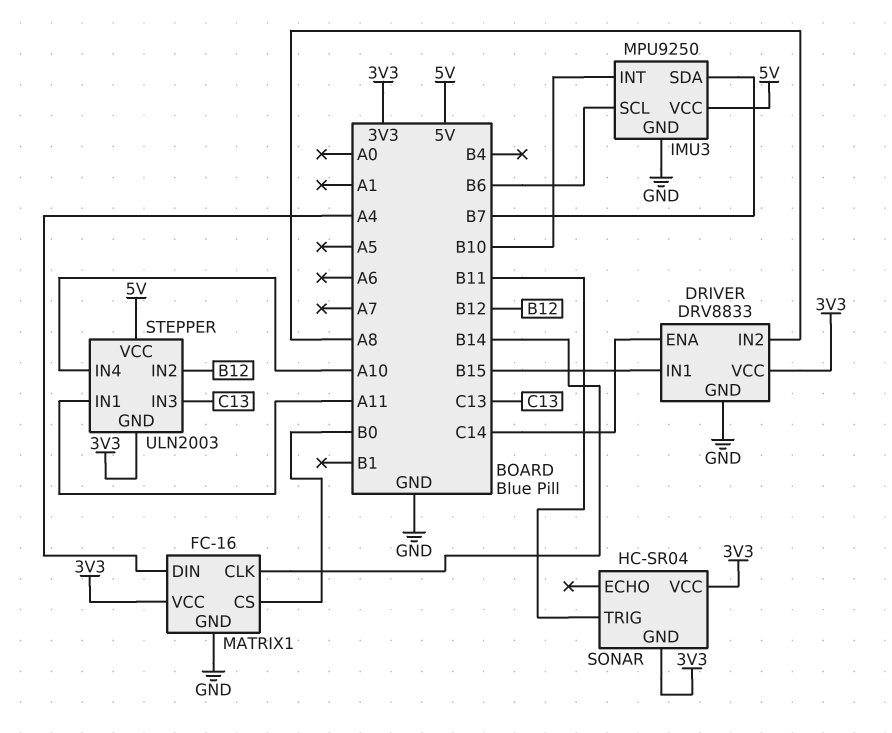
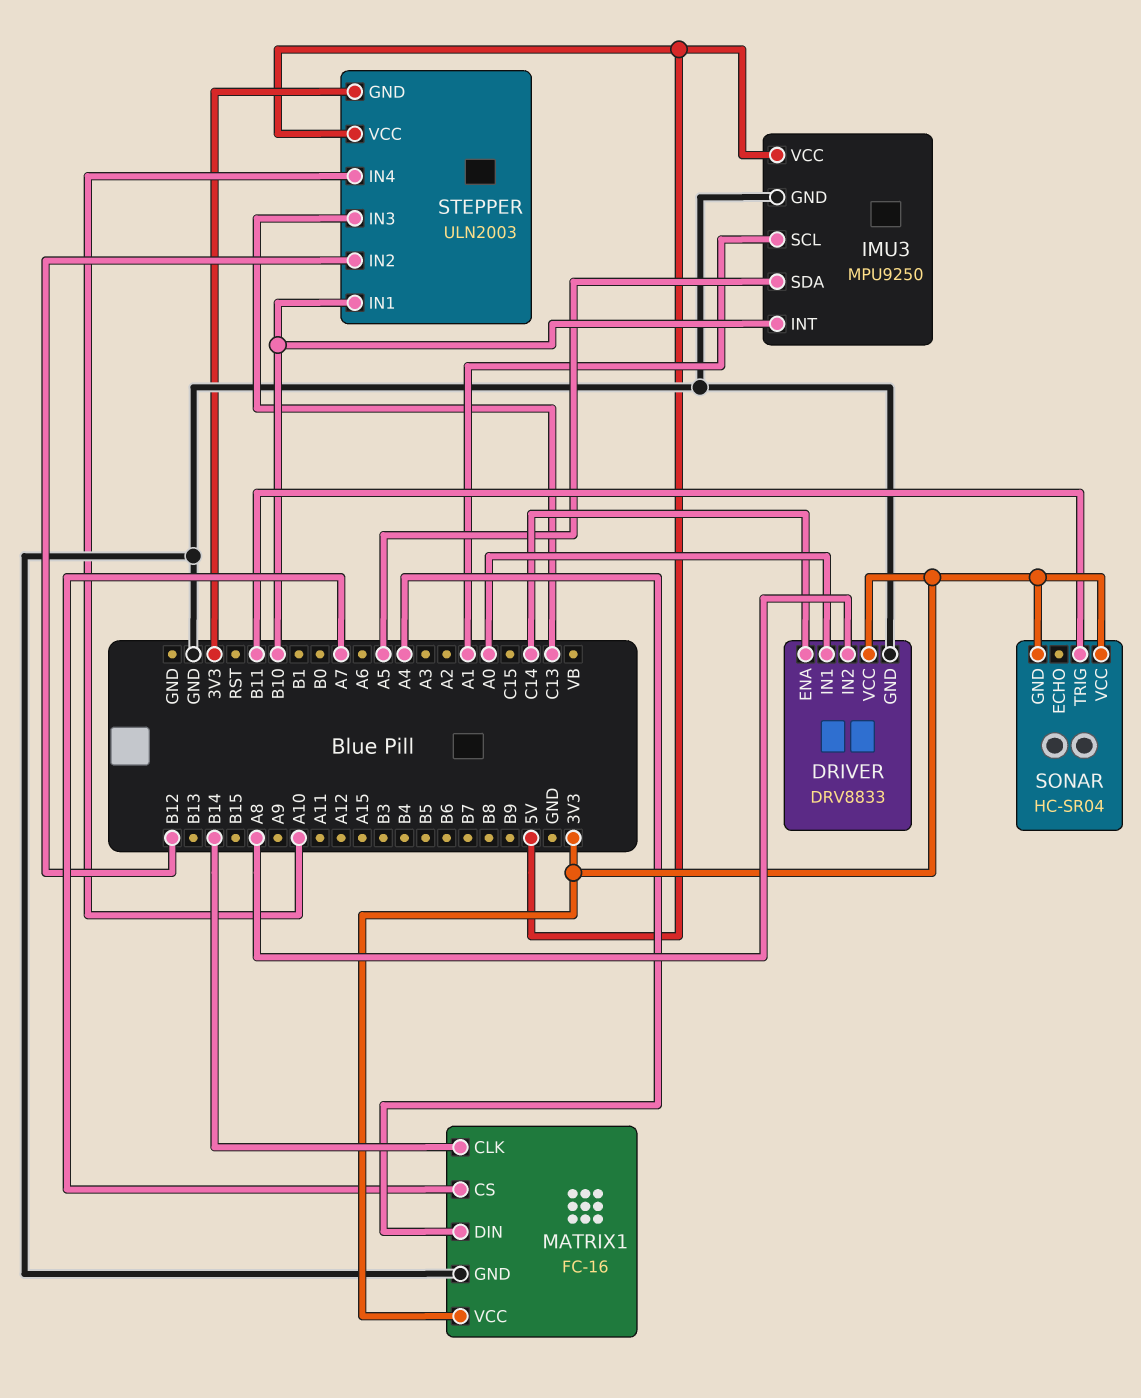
DRIVER pin IN1: B15 -> A0
IMU3 pin SCL: B6 -> A1
IMU3 pin SDA: B7 -> A5
MATRIX1 pin CS: B0 -> A7
STEPPER pin IN1: A11 -> B10

